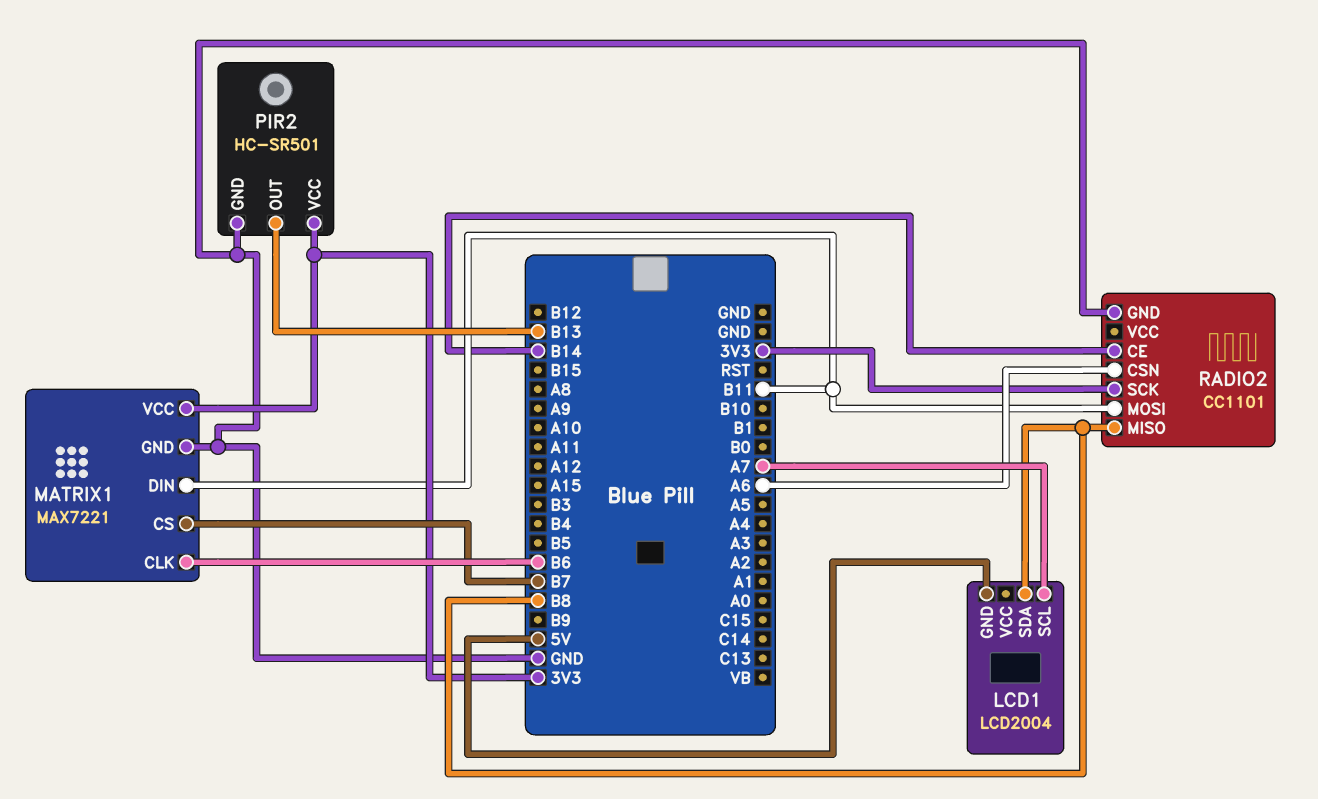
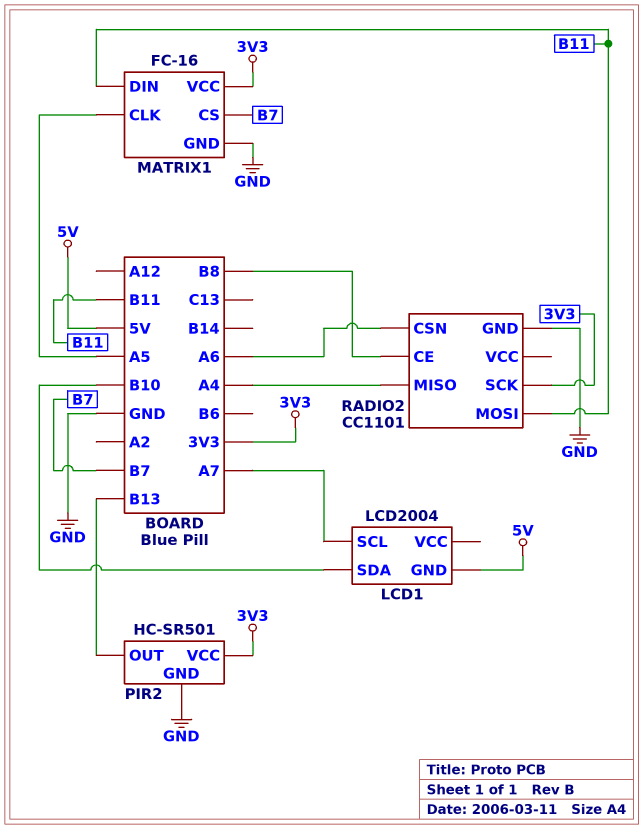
LCD1 pin SDA: B8 -> B10
MATRIX1: MAX7221 -> FC-16
MATRIX1 pin CLK: B6 -> A5
RADIO2 pin CE: B14 -> B8
RADIO2 pin MISO: B8 -> A4

